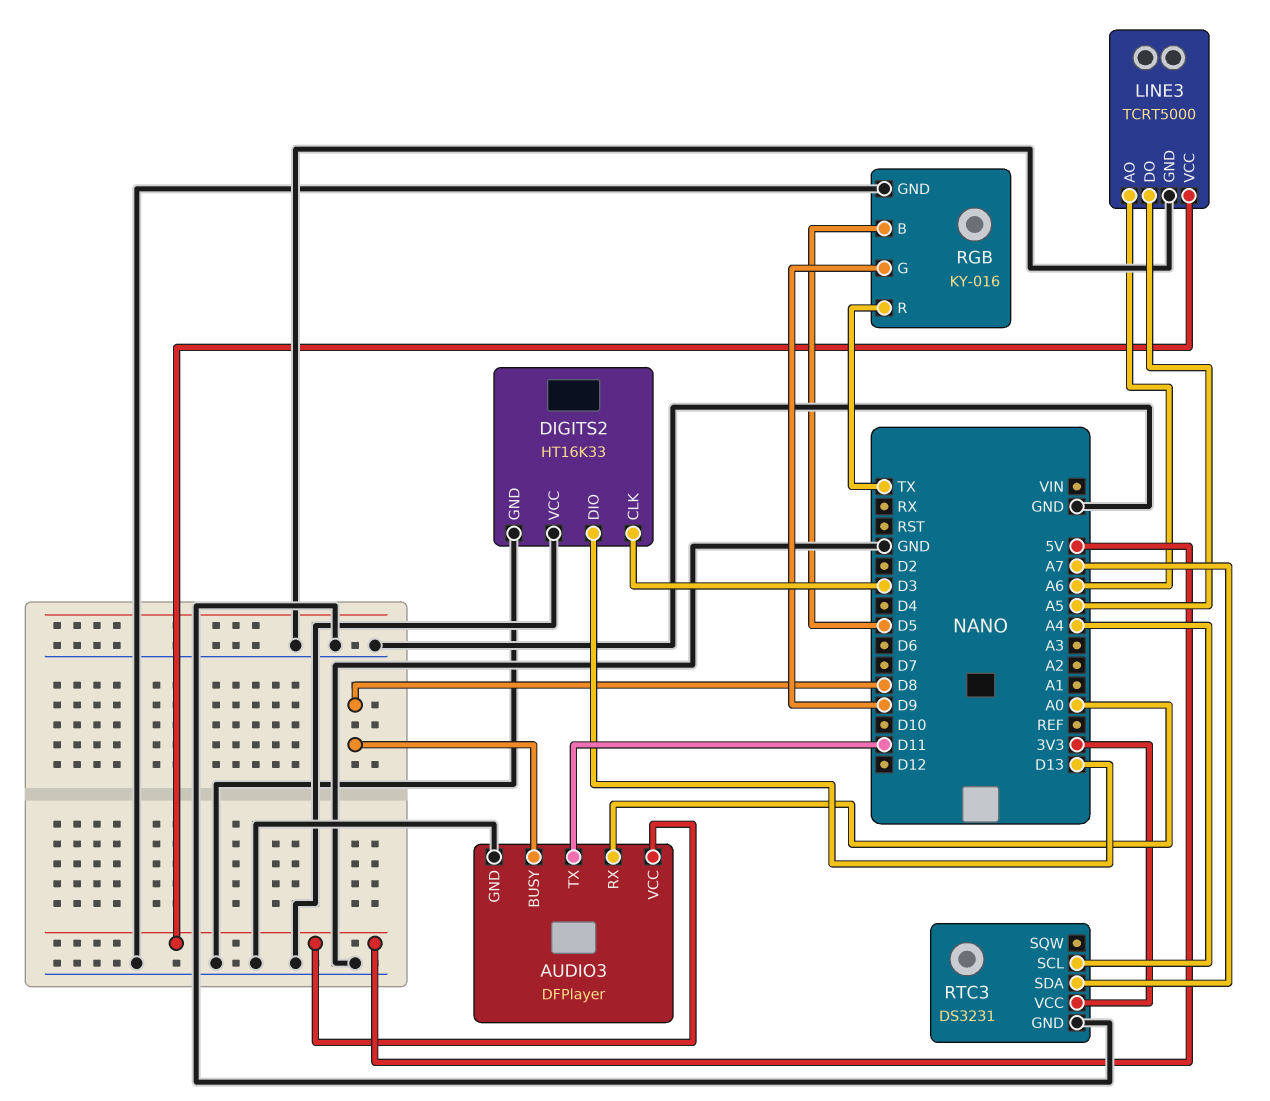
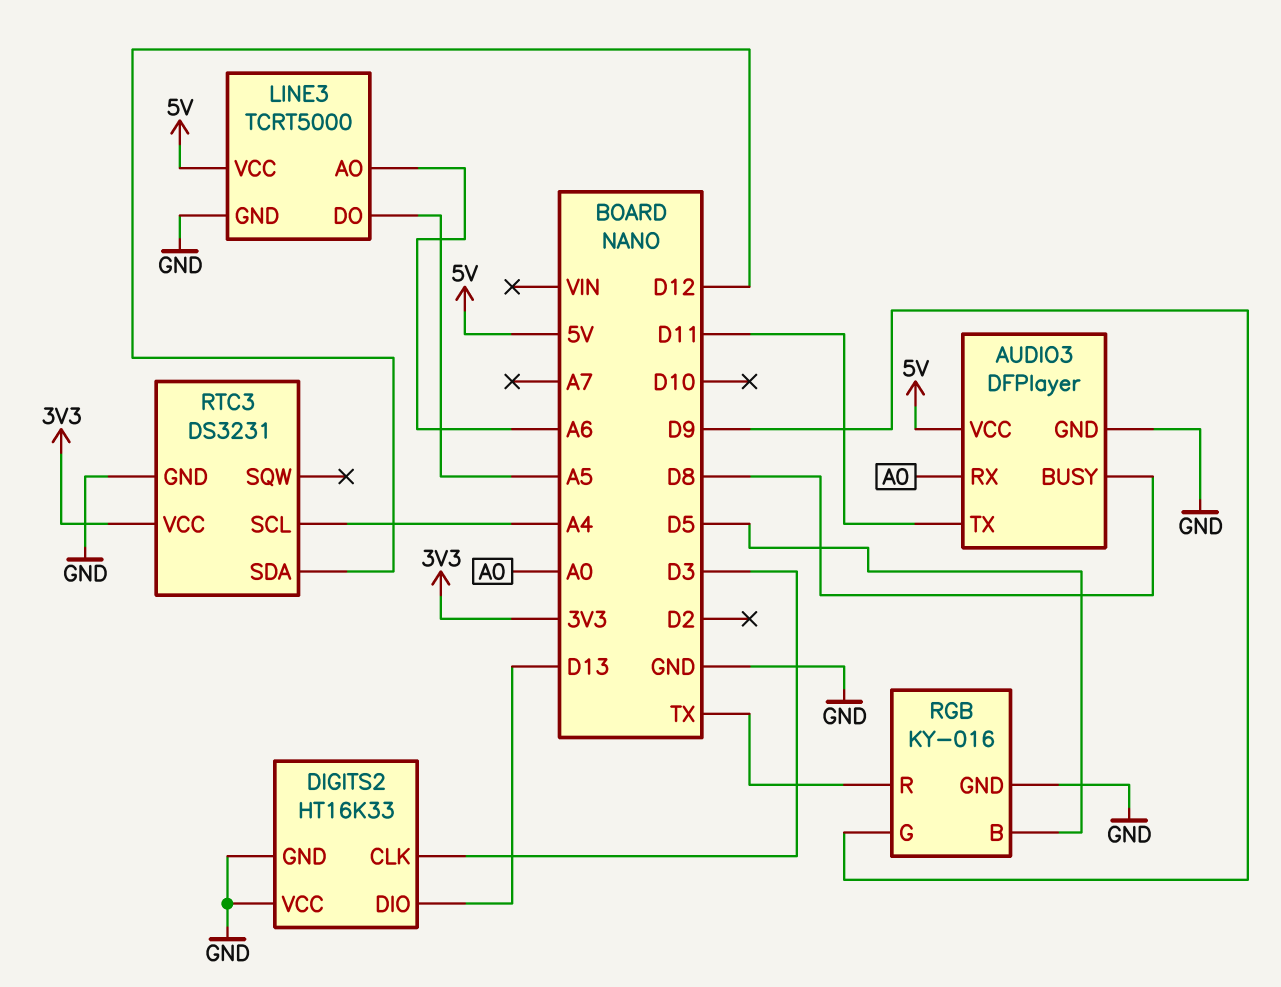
RTC3 pin SDA: A7 -> D12

